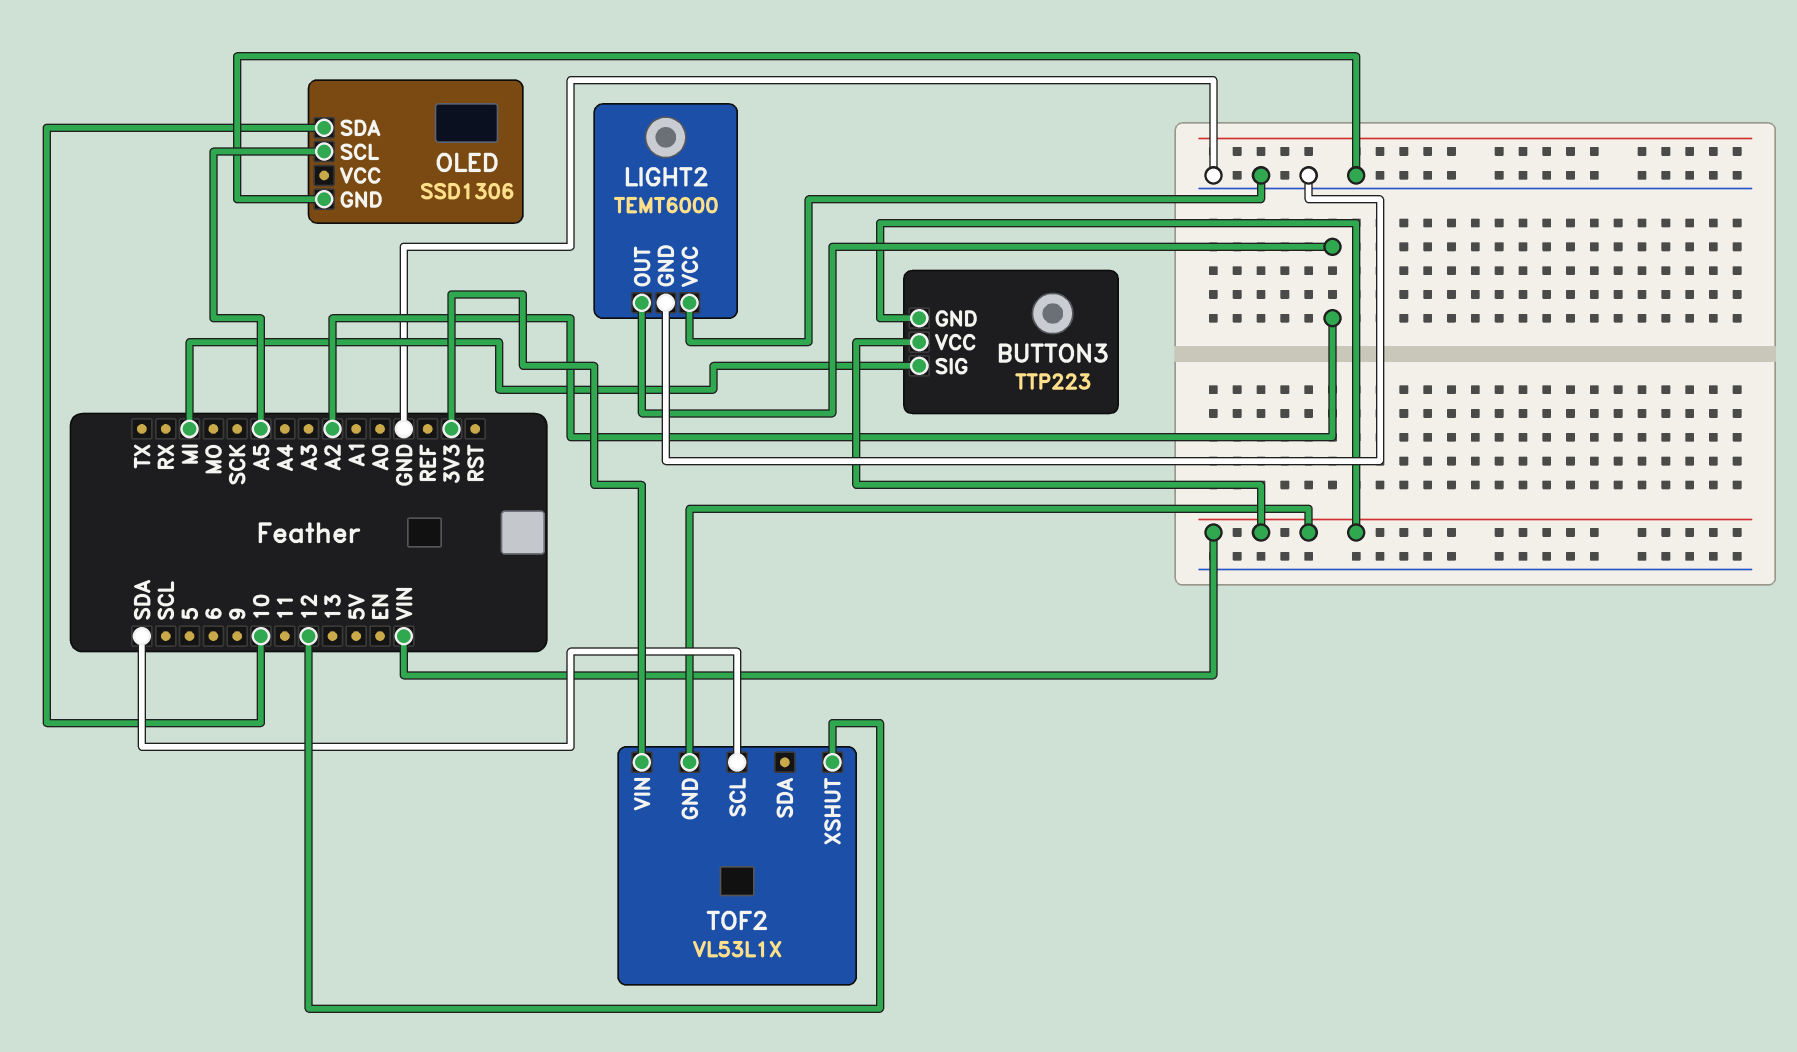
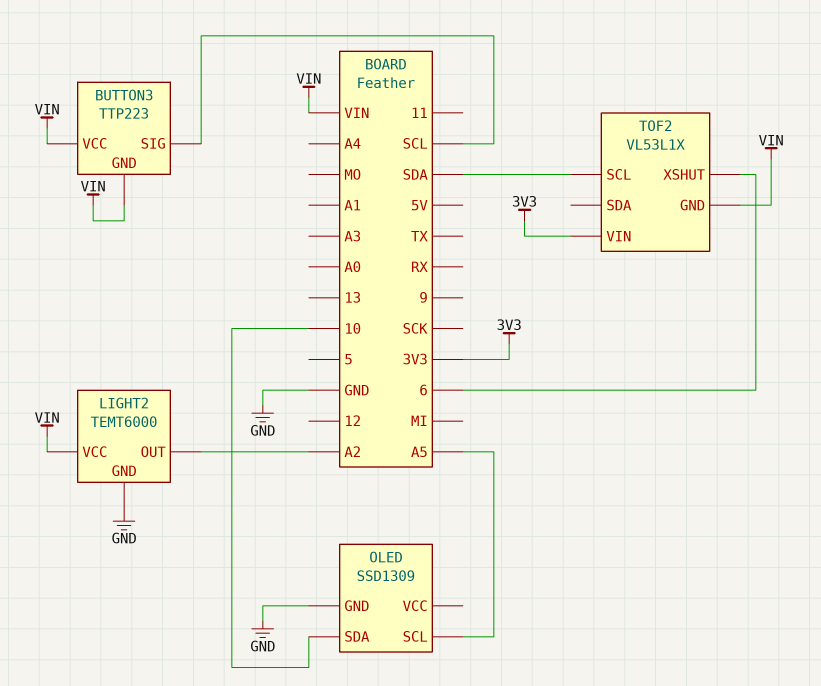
BUTTON3 pin SIG: MI -> SCL
LIGHT2 pin VCC: GND -> VIN
OLED: SSD1306 -> SSD1309
TOF2 pin XSHUT: 12 -> 6

